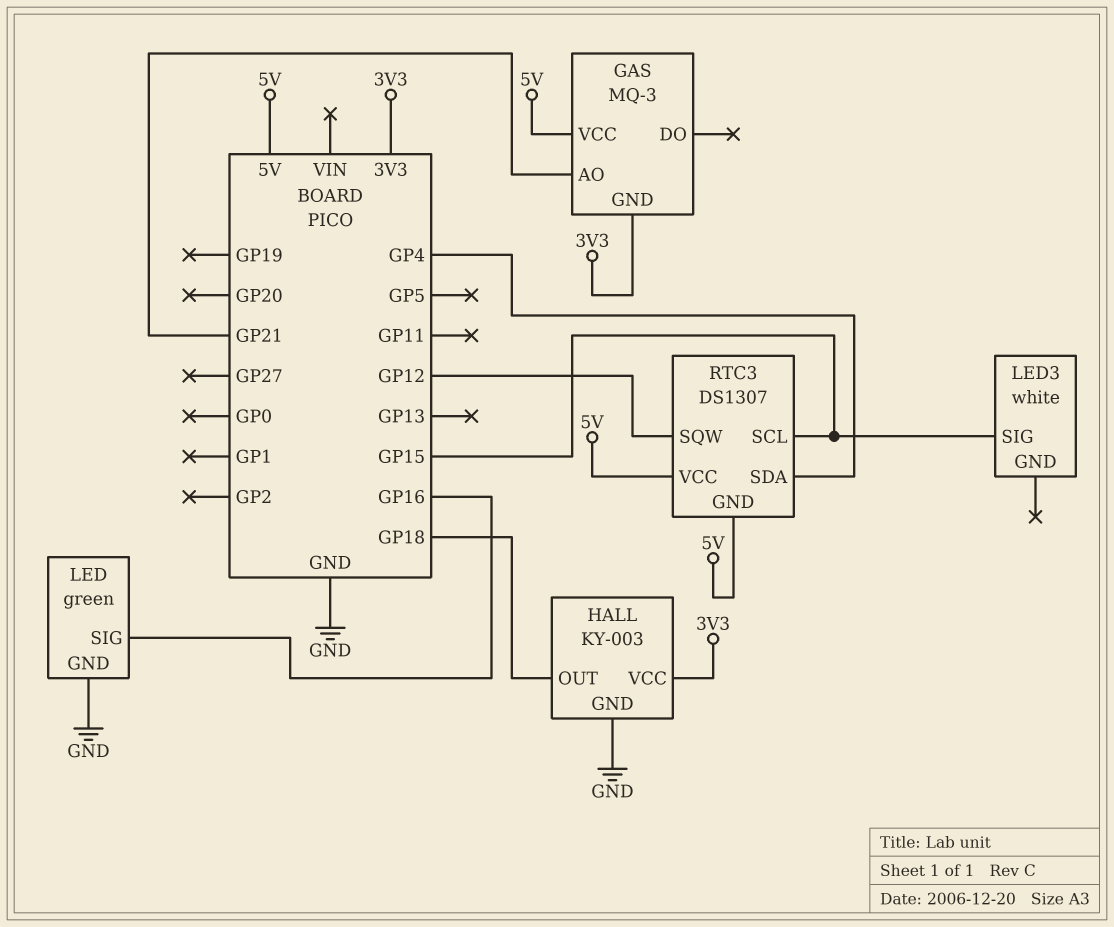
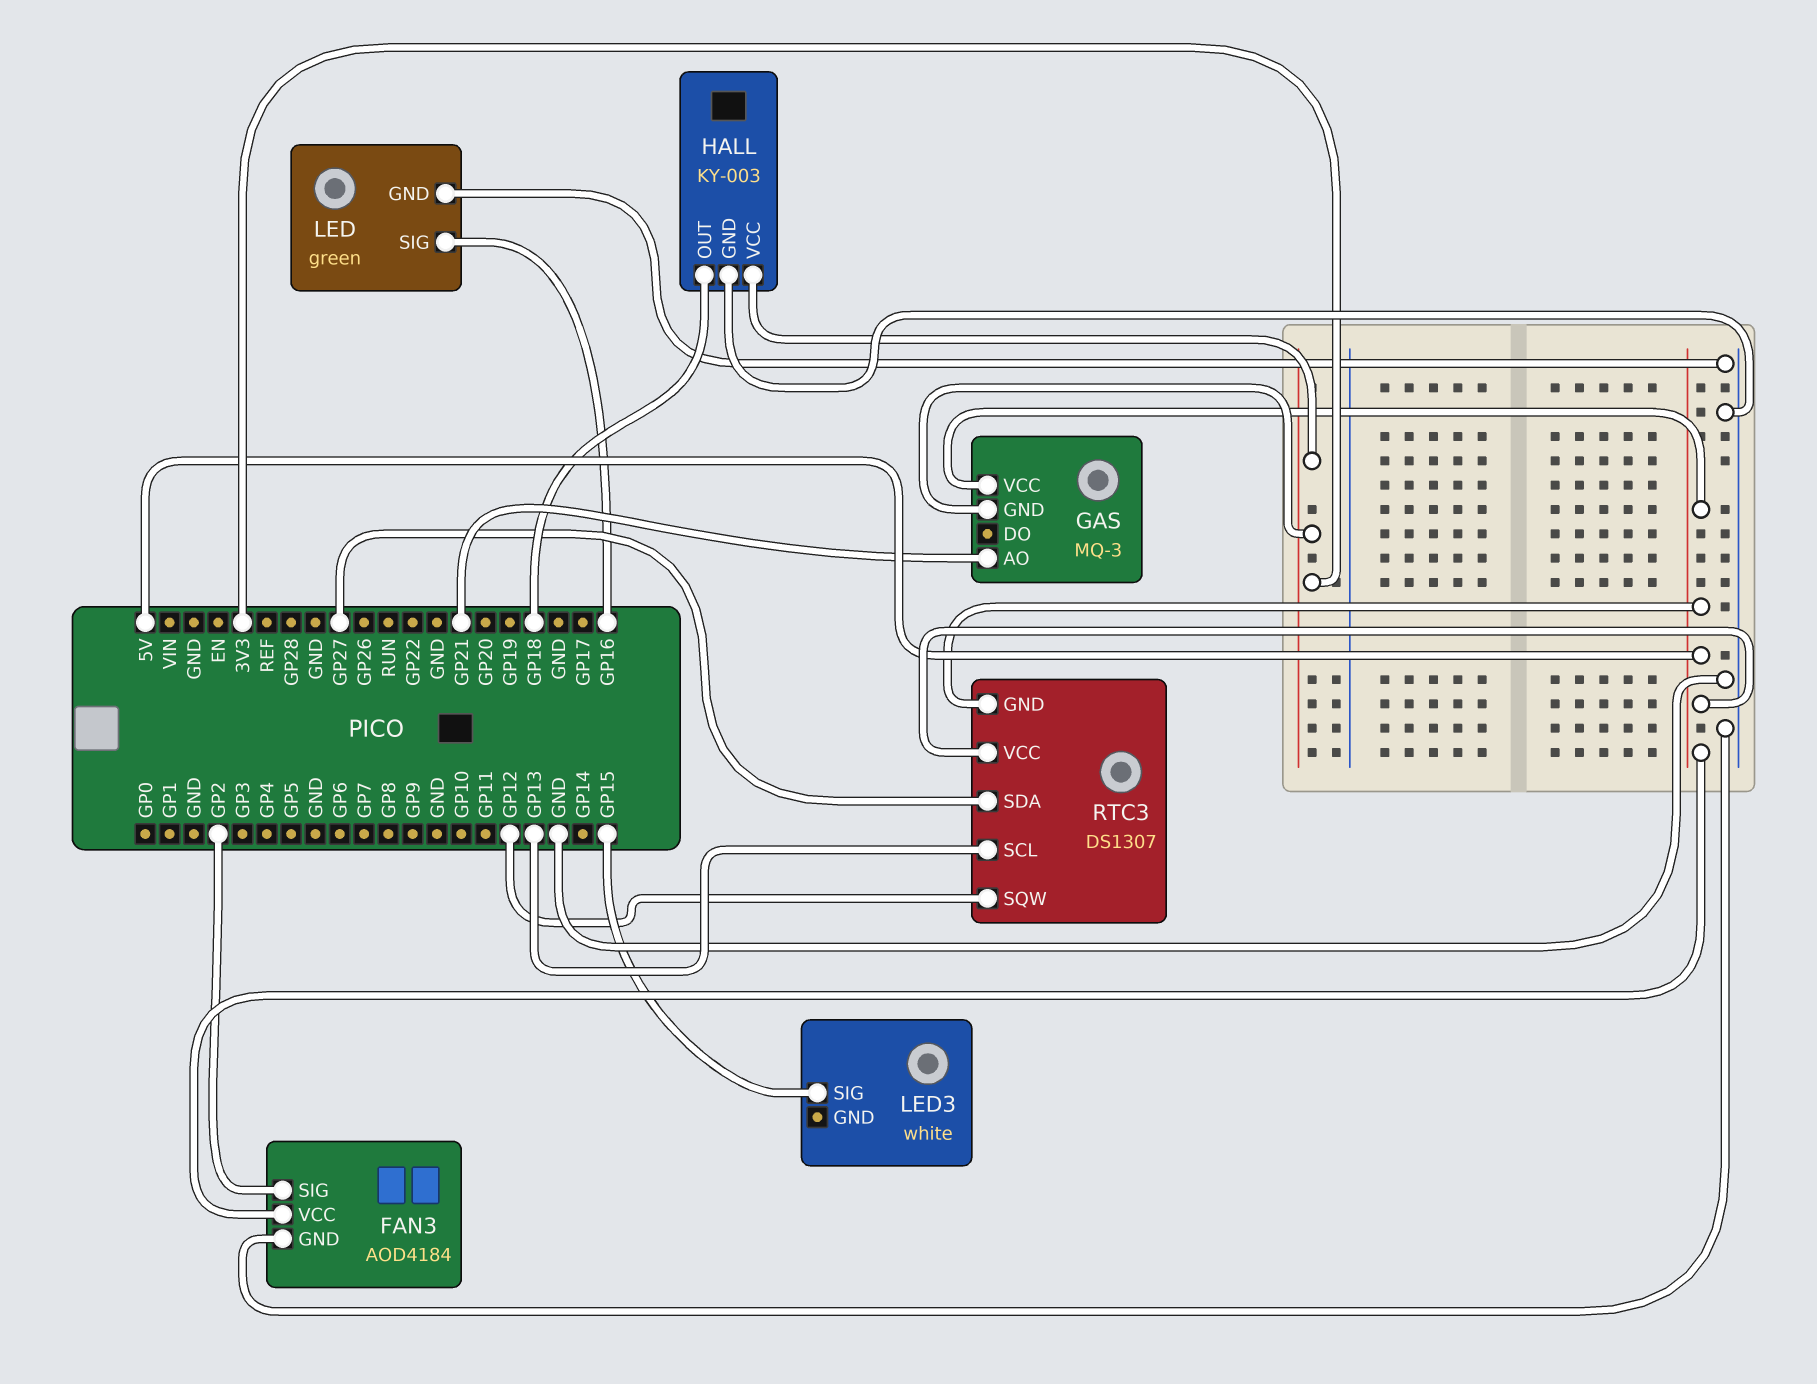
FAN3: none -> AOD4184
FAN3 pin GND: none -> GND
FAN3 pin SIG: none -> GP2
FAN3 pin VCC: none -> 5V
RTC3 pin SCL: GP15 -> GP13
RTC3 pin SDA: GP4 -> GP27

